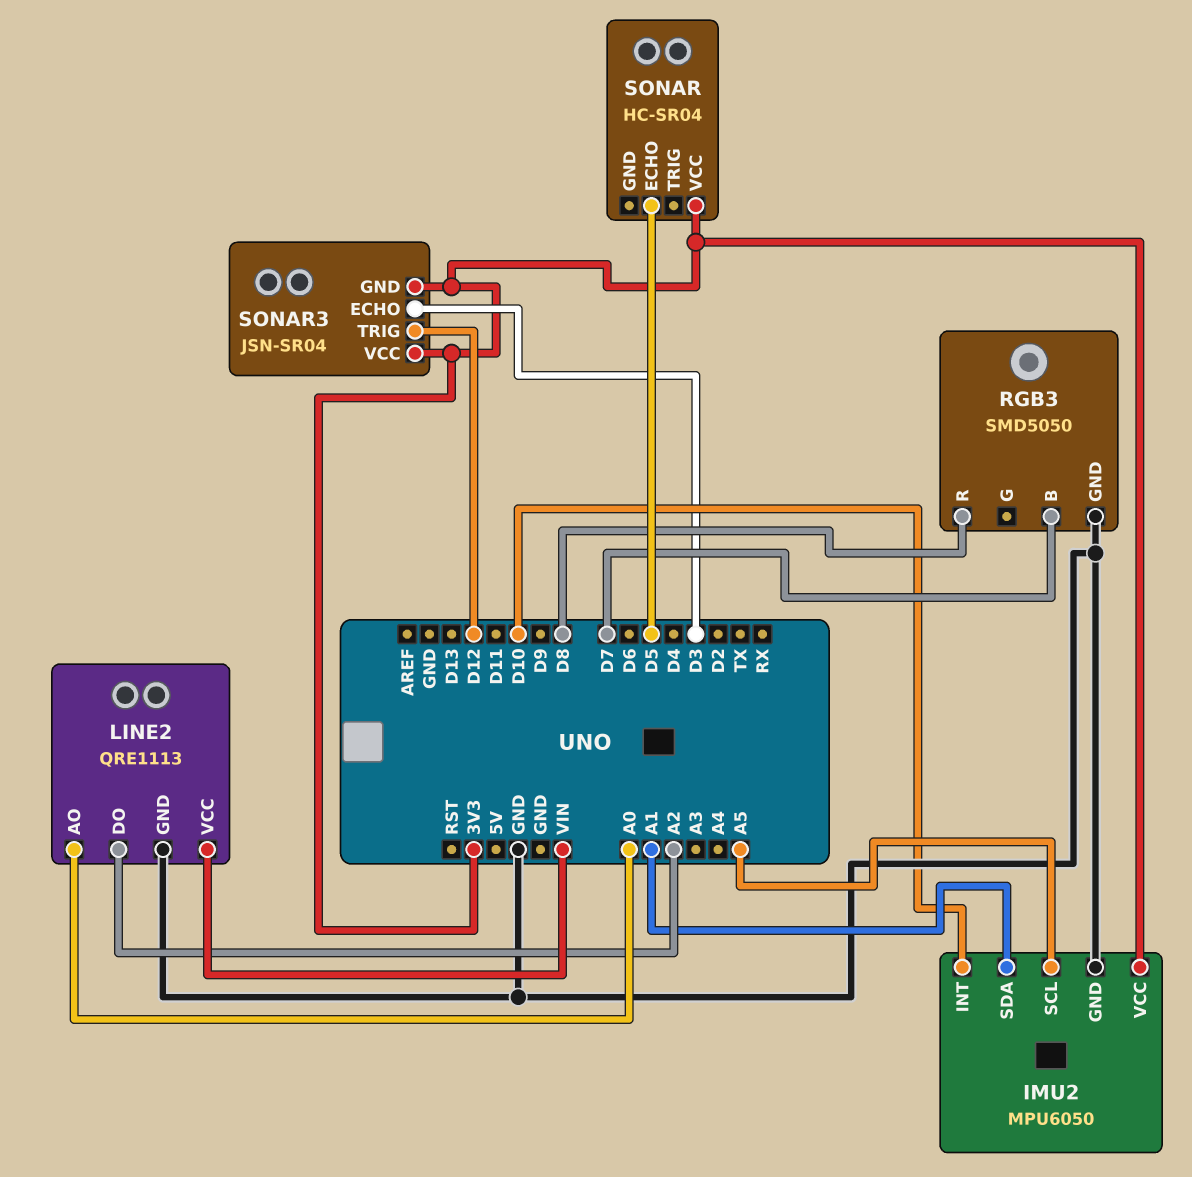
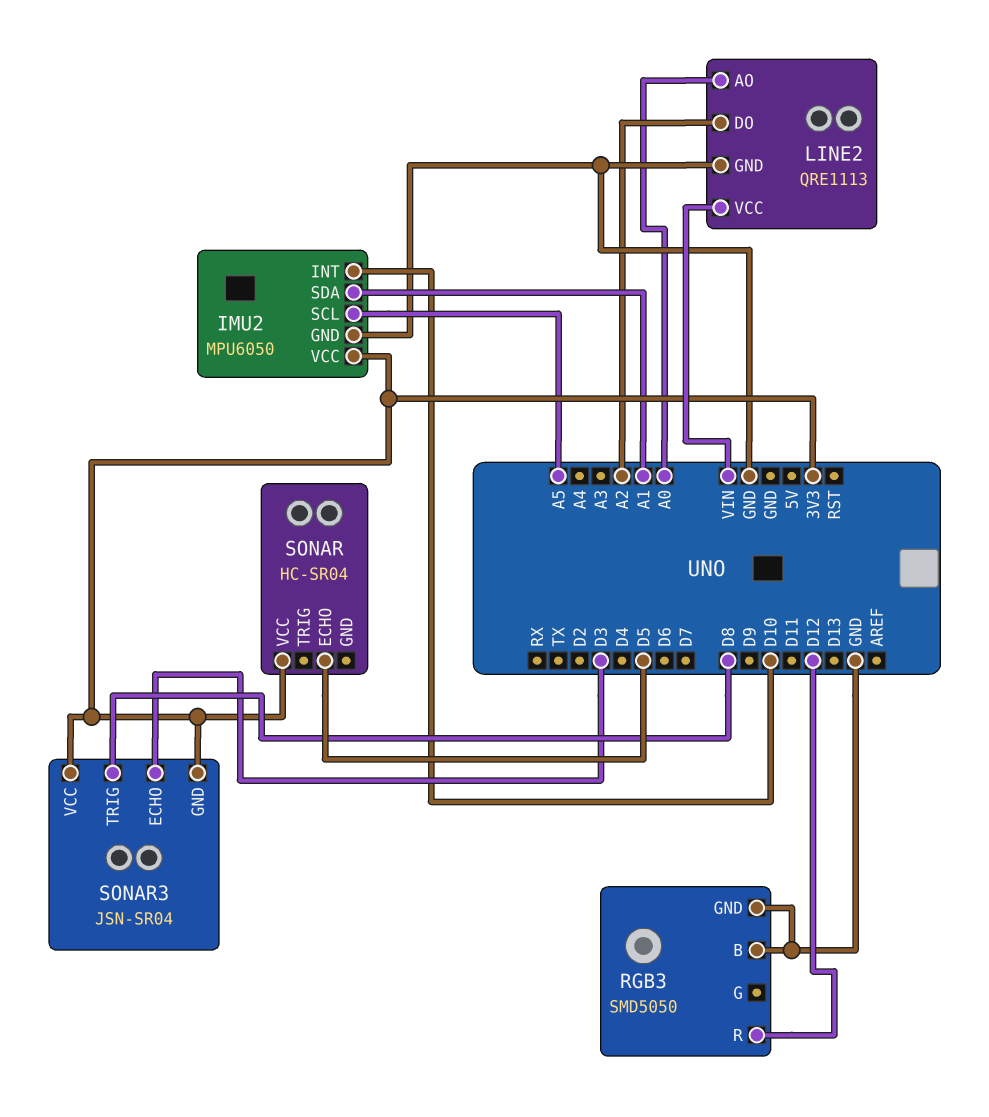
RGB3 pin B: D7 -> GND
RGB3 pin R: D8 -> D12
SONAR3 pin TRIG: D12 -> D8

